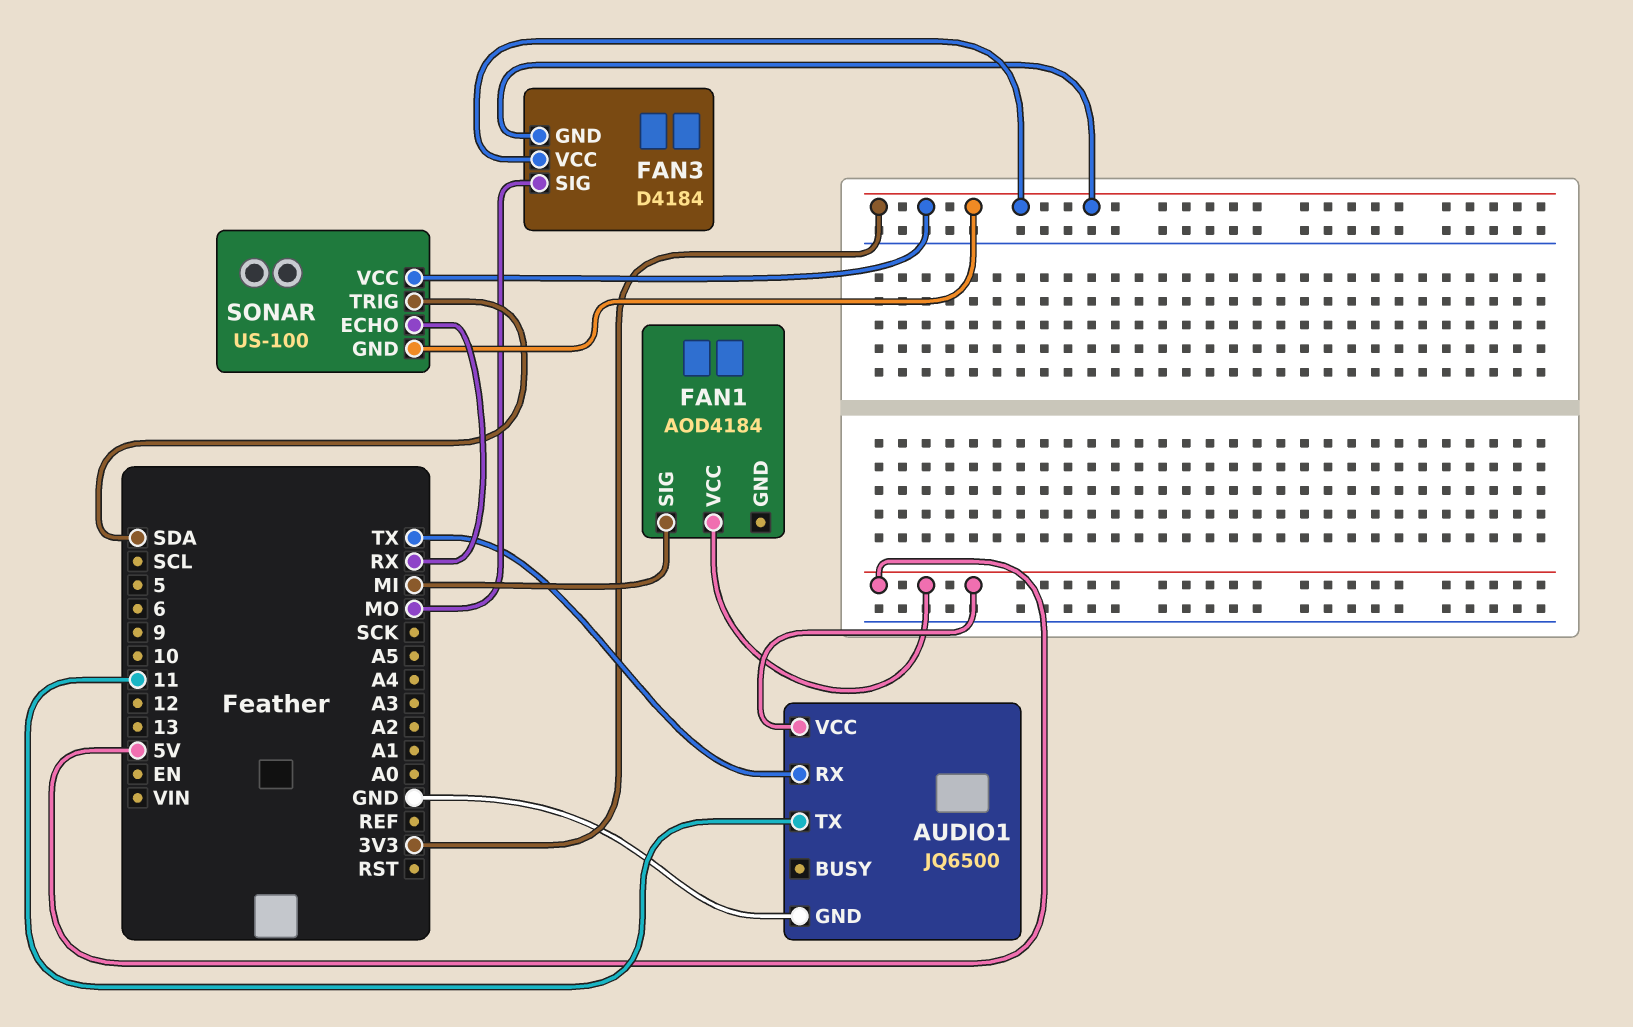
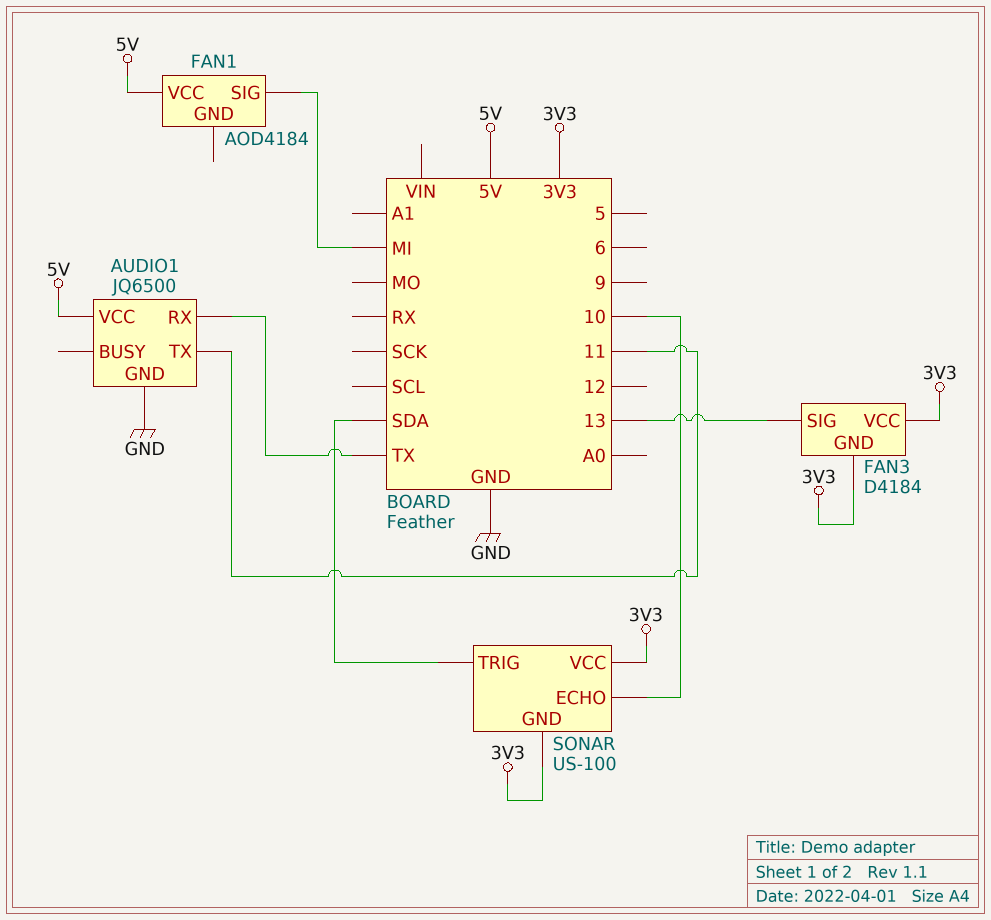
FAN3 pin SIG: MO -> 13
SONAR pin ECHO: RX -> 10

